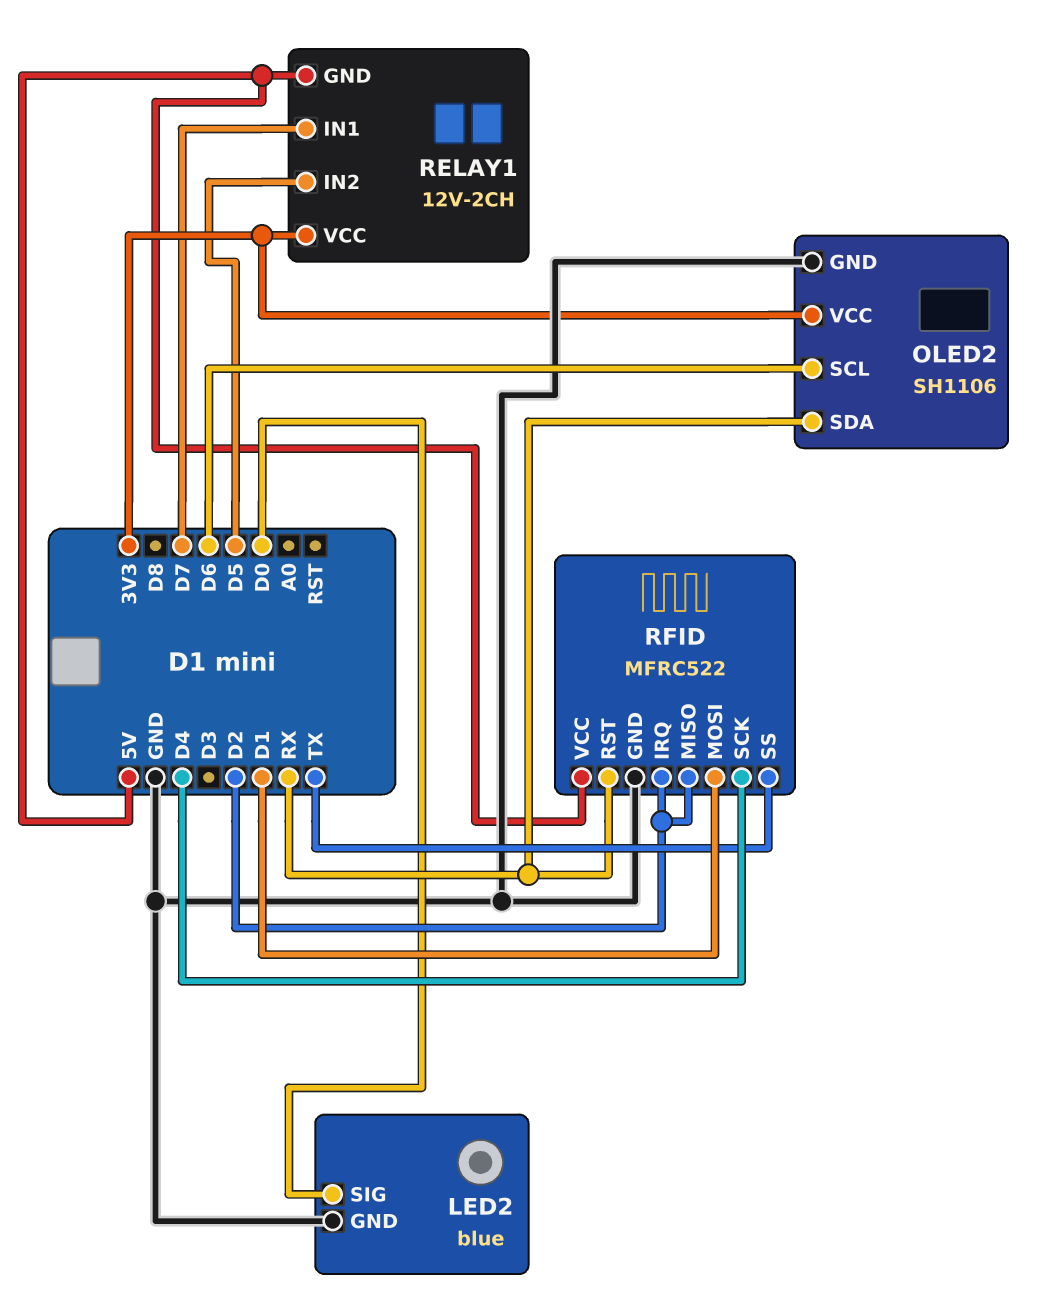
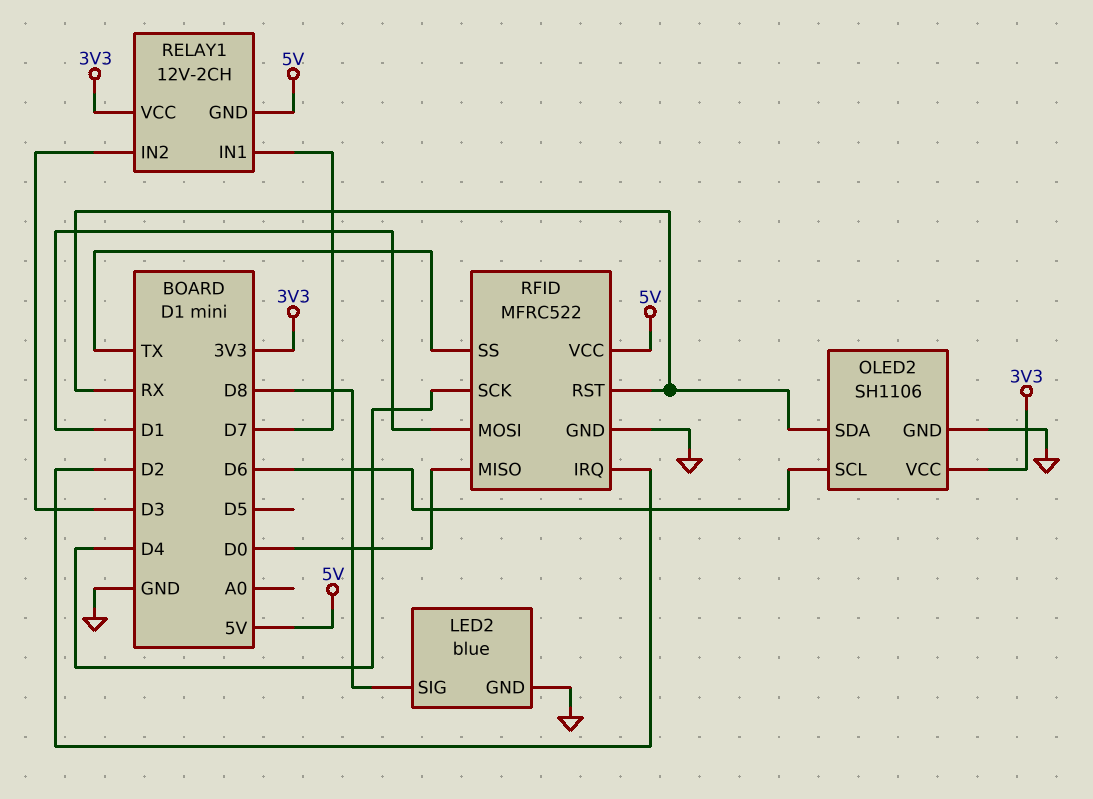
LED2 pin SIG: D0 -> D8
RELAY1 pin IN2: D5 -> D3
RFID pin MISO: D2 -> D0

